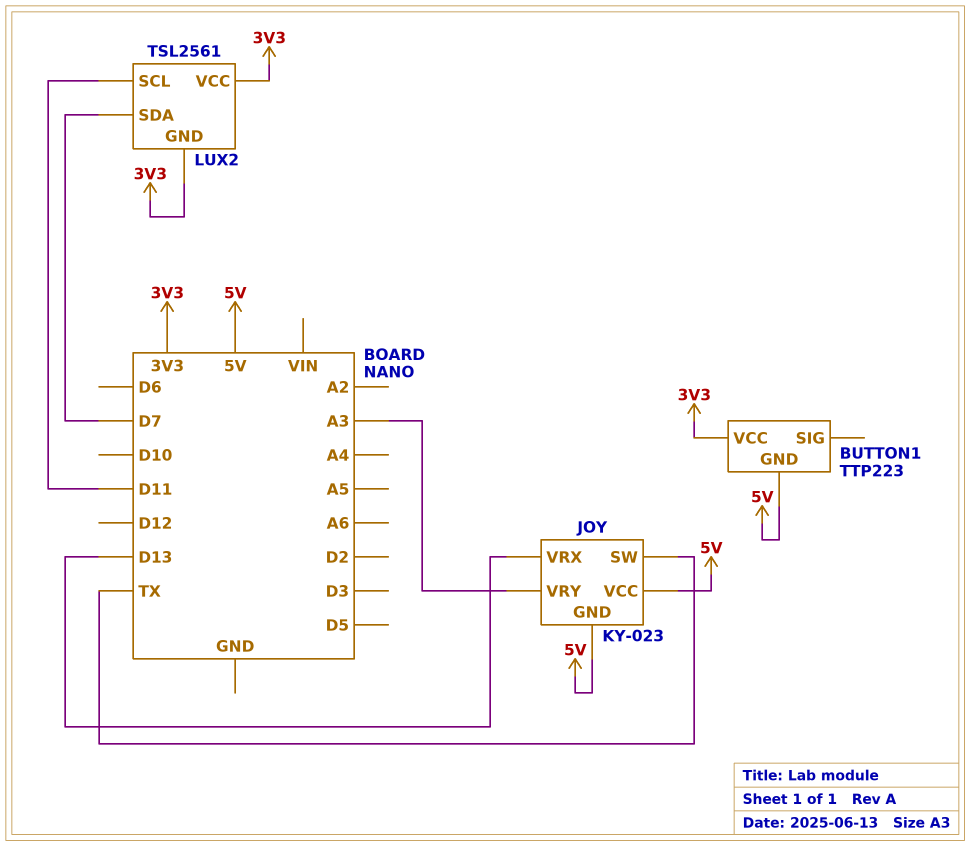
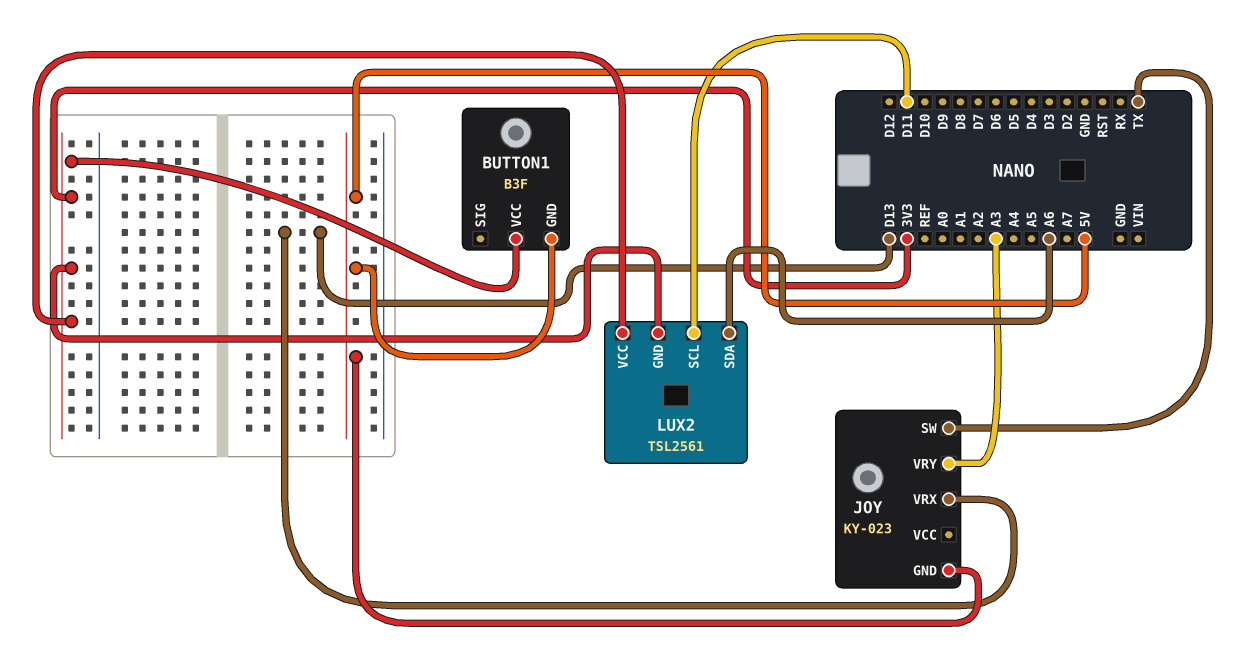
BUTTON1: TTP223 -> B3F
JOY pin VCC: 5V -> none
LUX2 pin SDA: D7 -> A6

